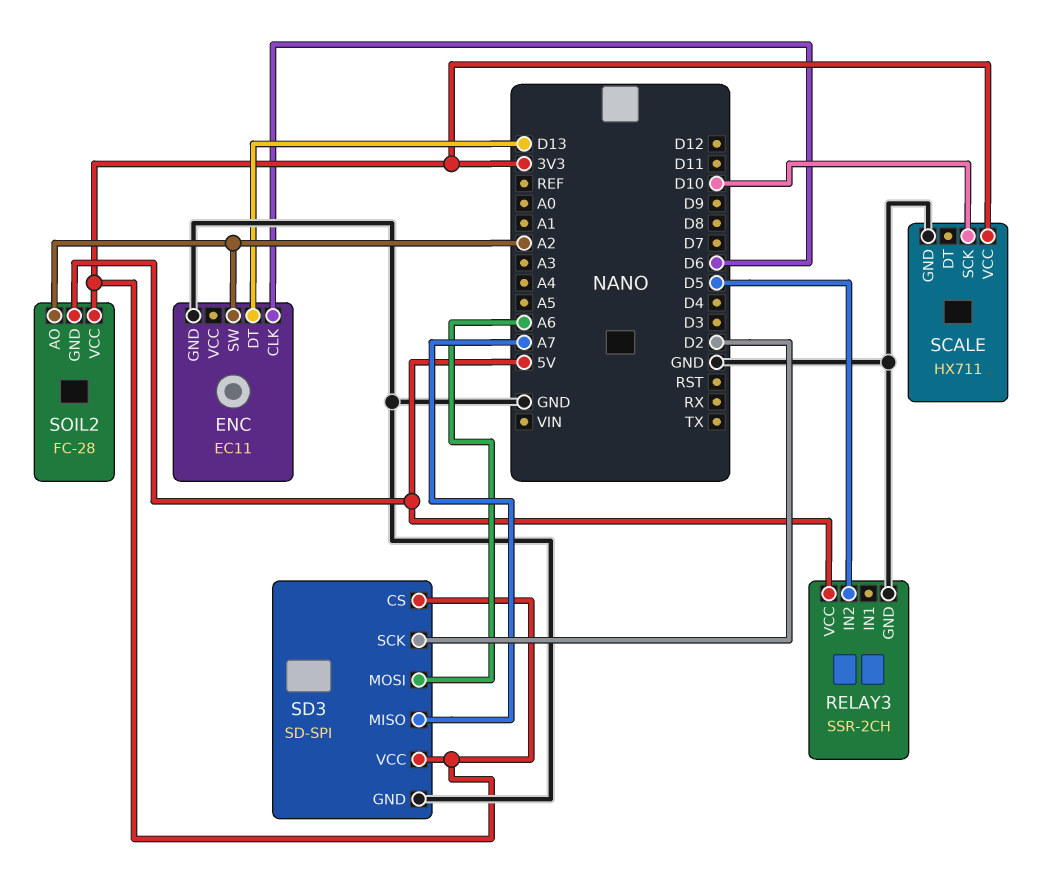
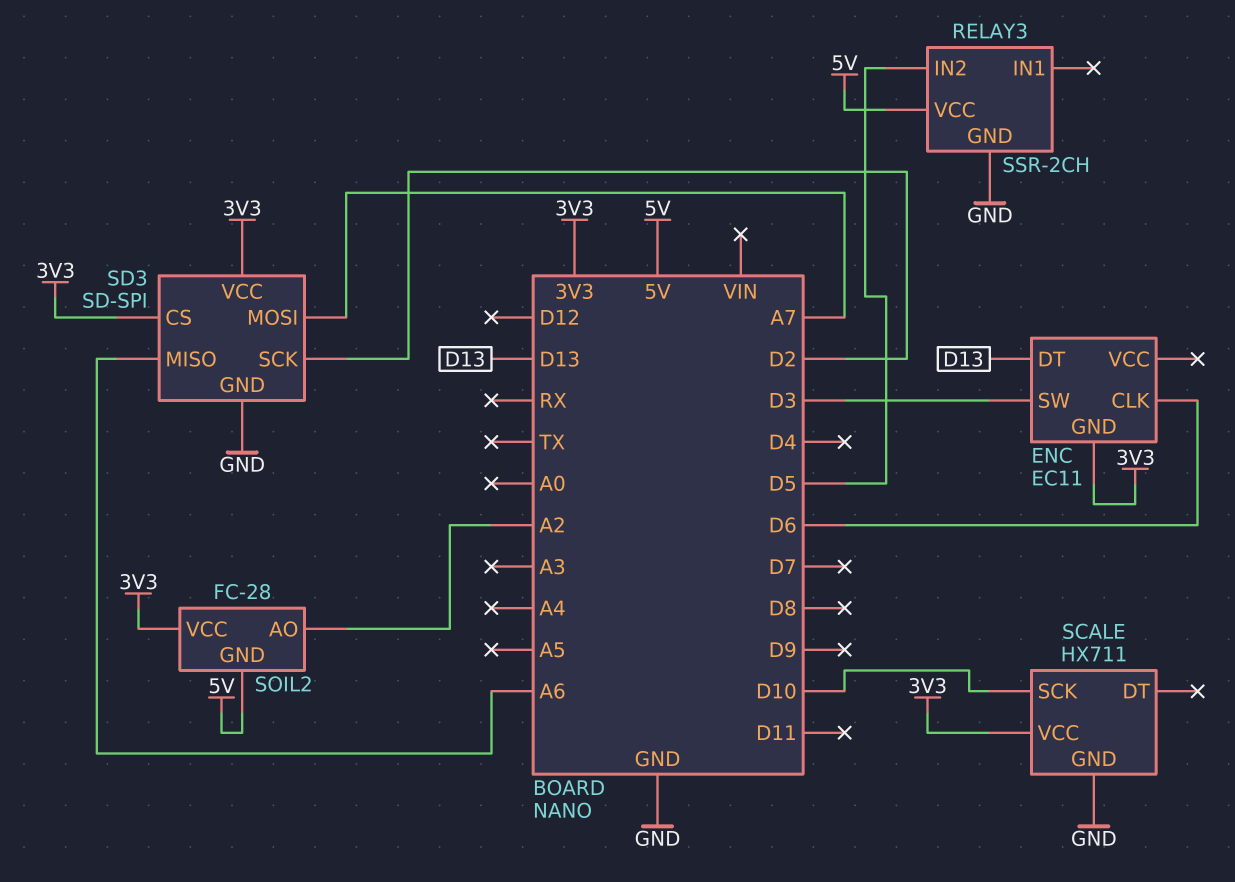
ENC pin GND: GND -> 3V3
ENC pin SW: A2 -> D3
SD3 pin MISO: A7 -> A6
SD3 pin MOSI: A6 -> A7

